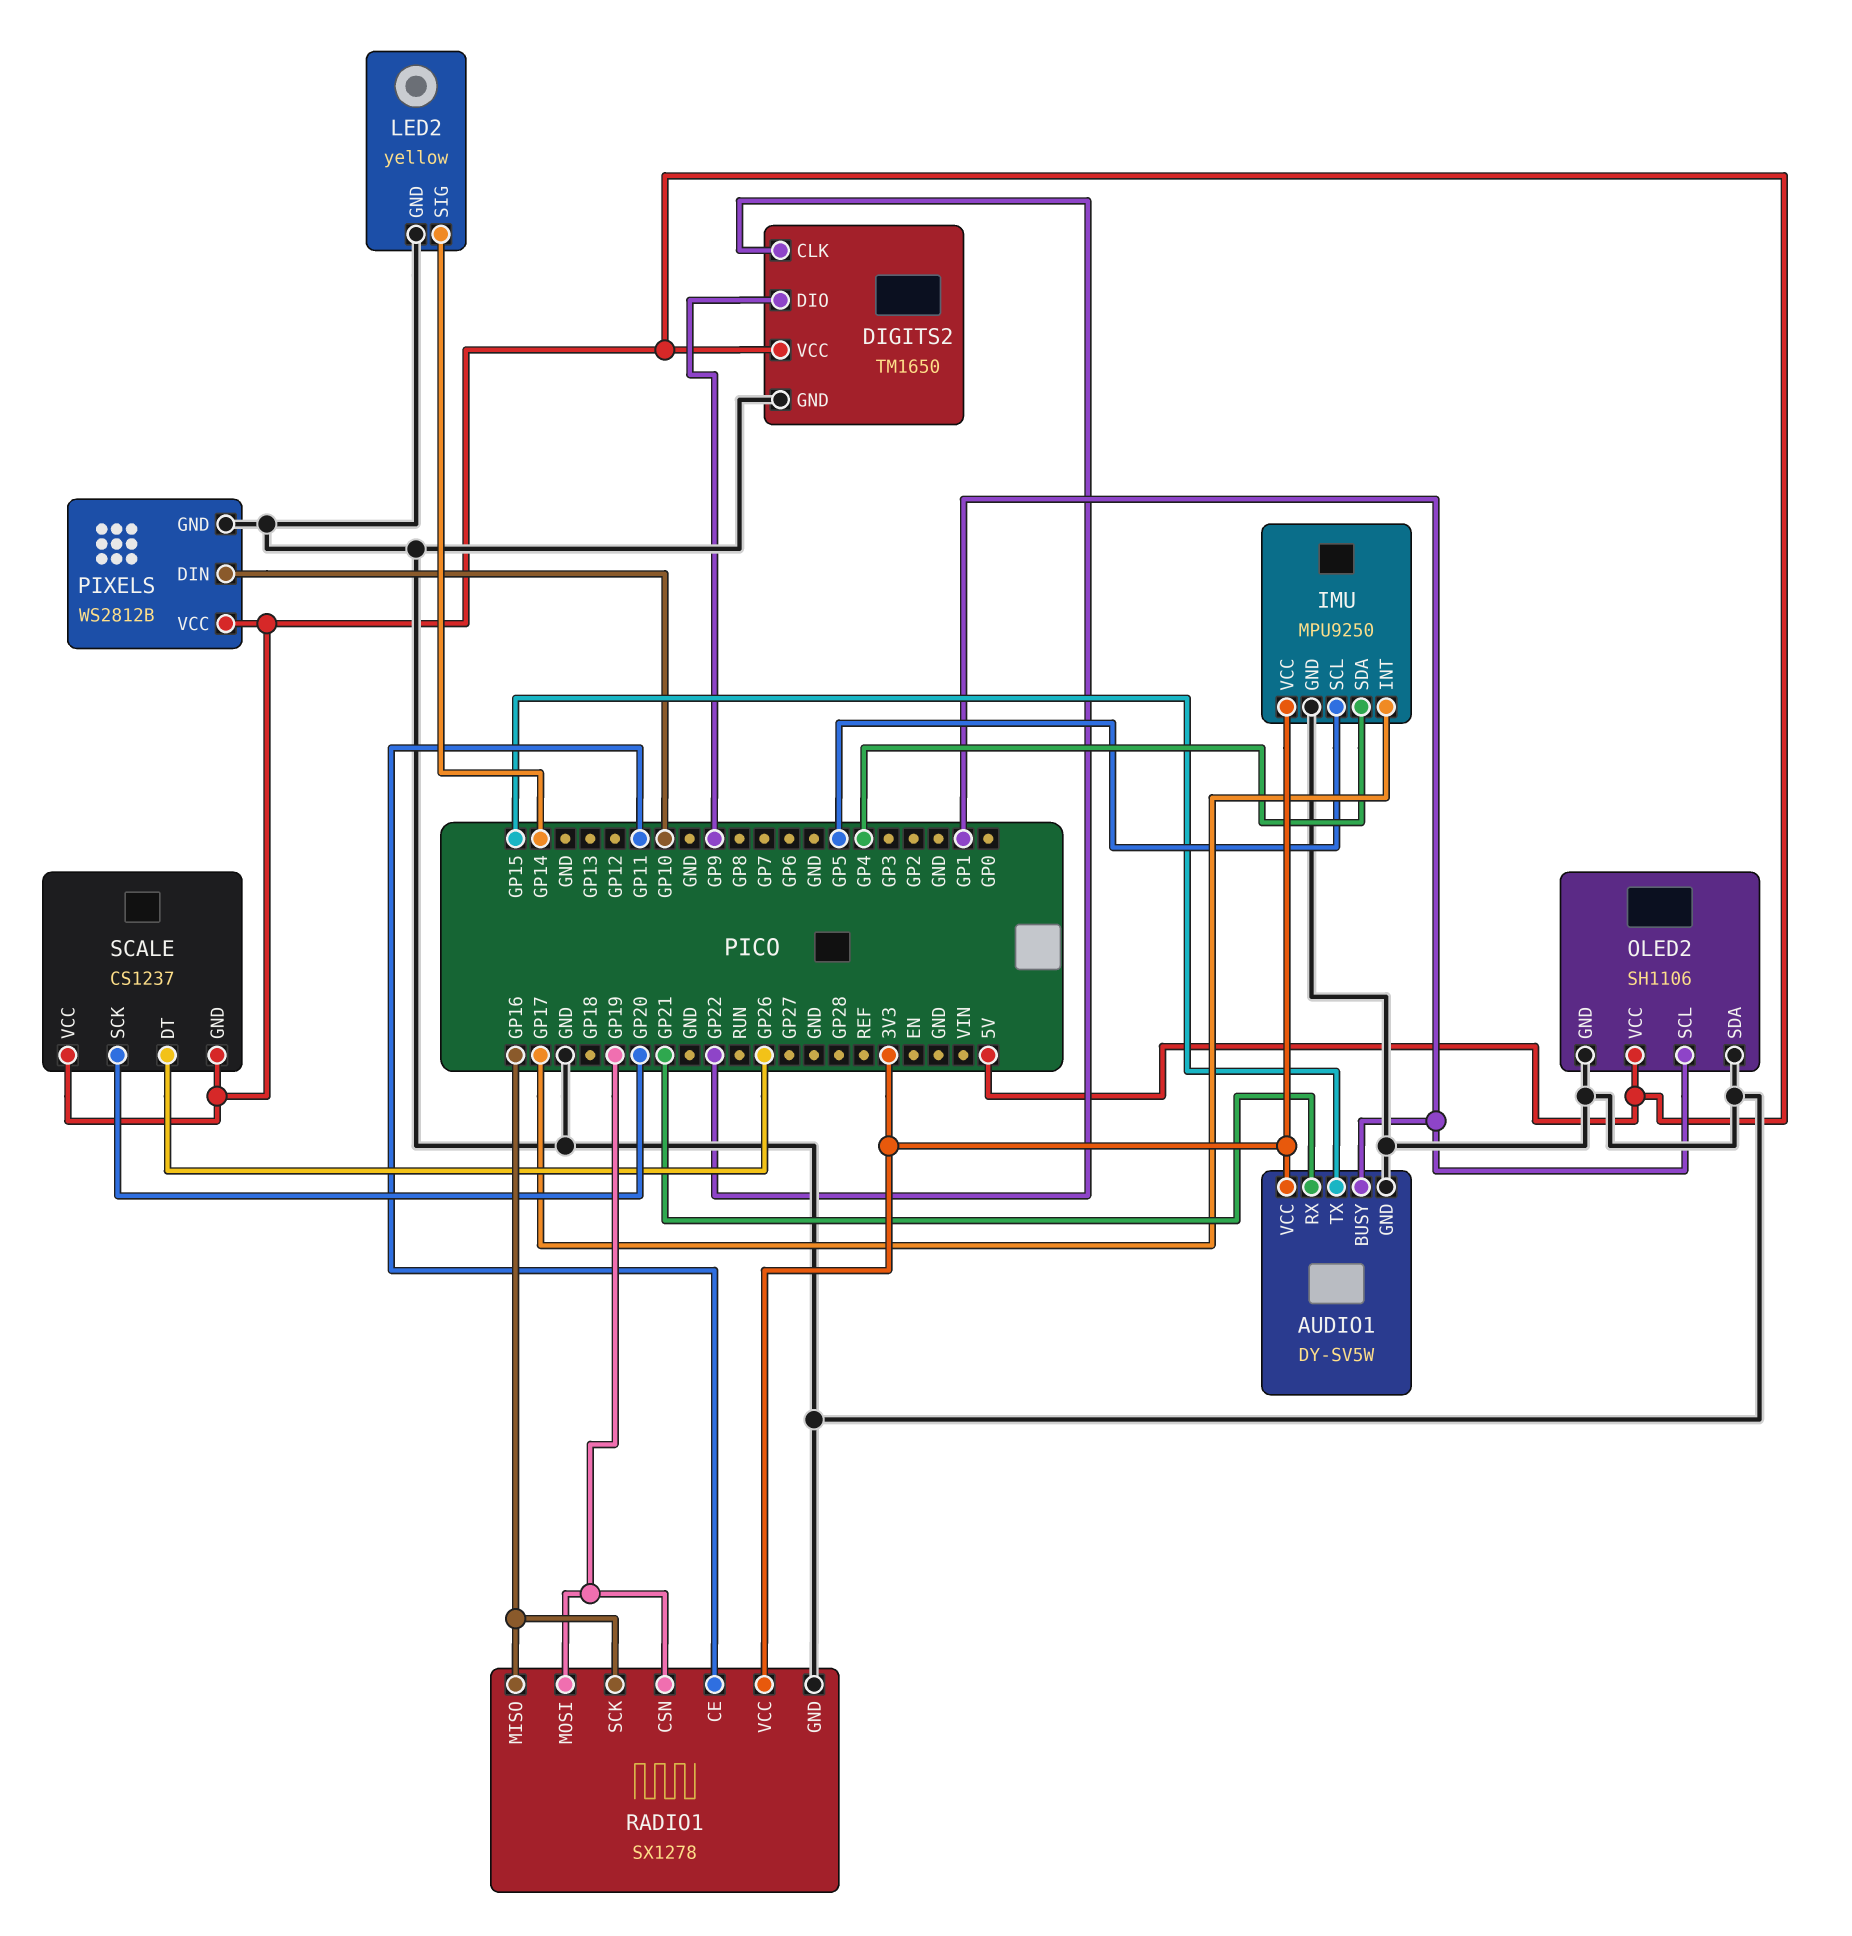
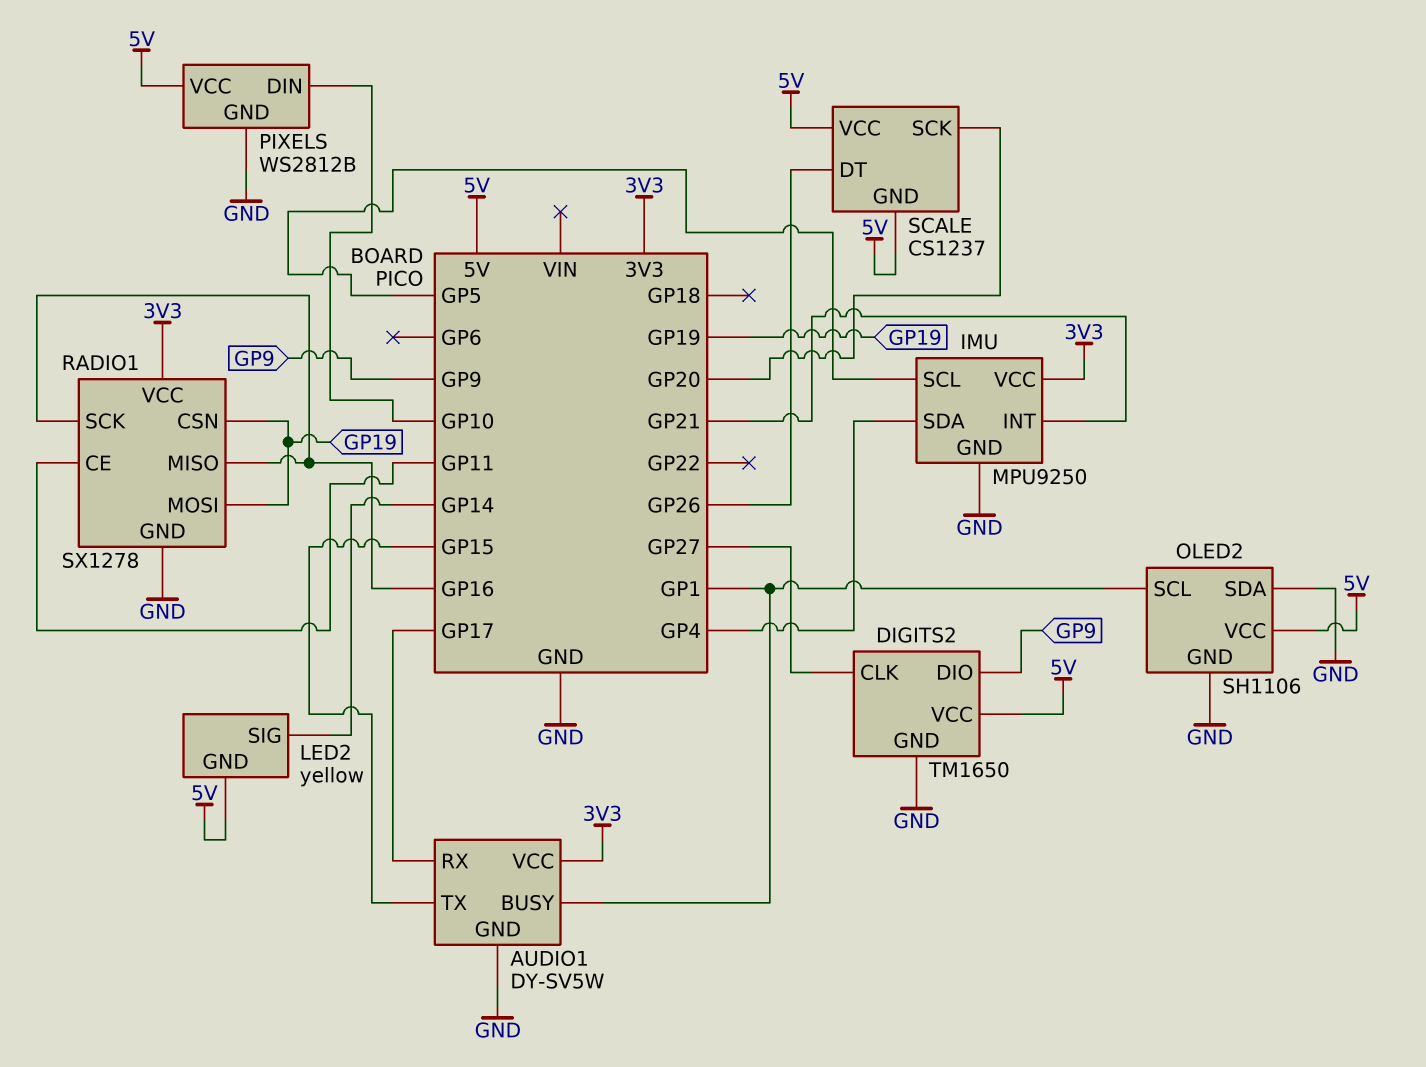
AUDIO1 pin RX: GP21 -> GP17
DIGITS2 pin CLK: GP22 -> GP27
IMU pin INT: GP17 -> GP21
LED2 pin GND: GND -> 5V

